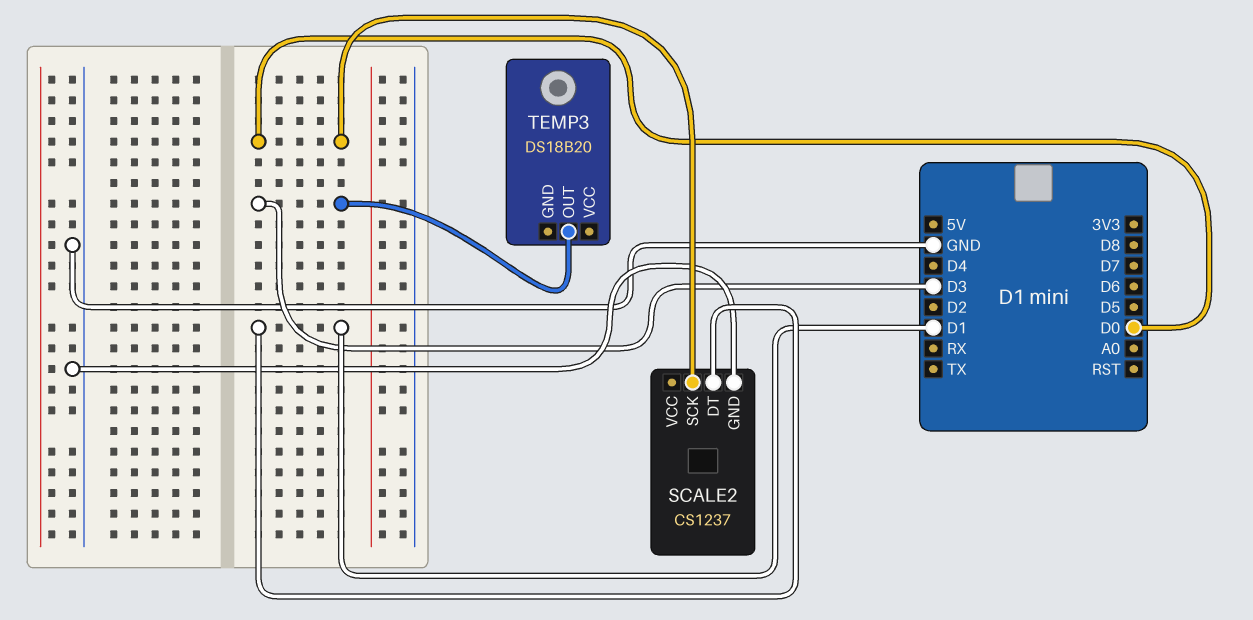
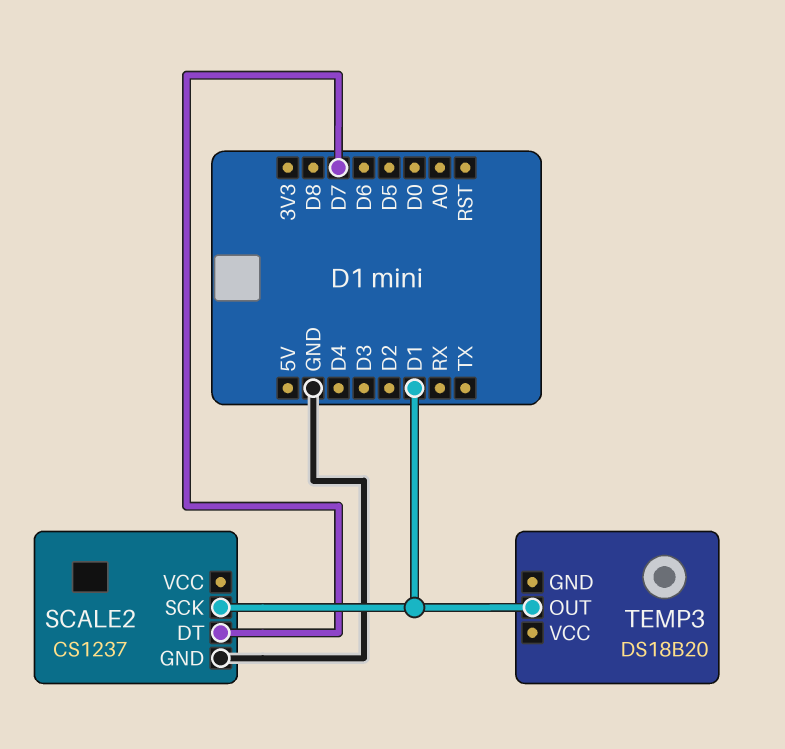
SCALE2 pin DT: D1 -> D7
SCALE2 pin SCK: D0 -> D1
TEMP3 pin OUT: D3 -> D1

